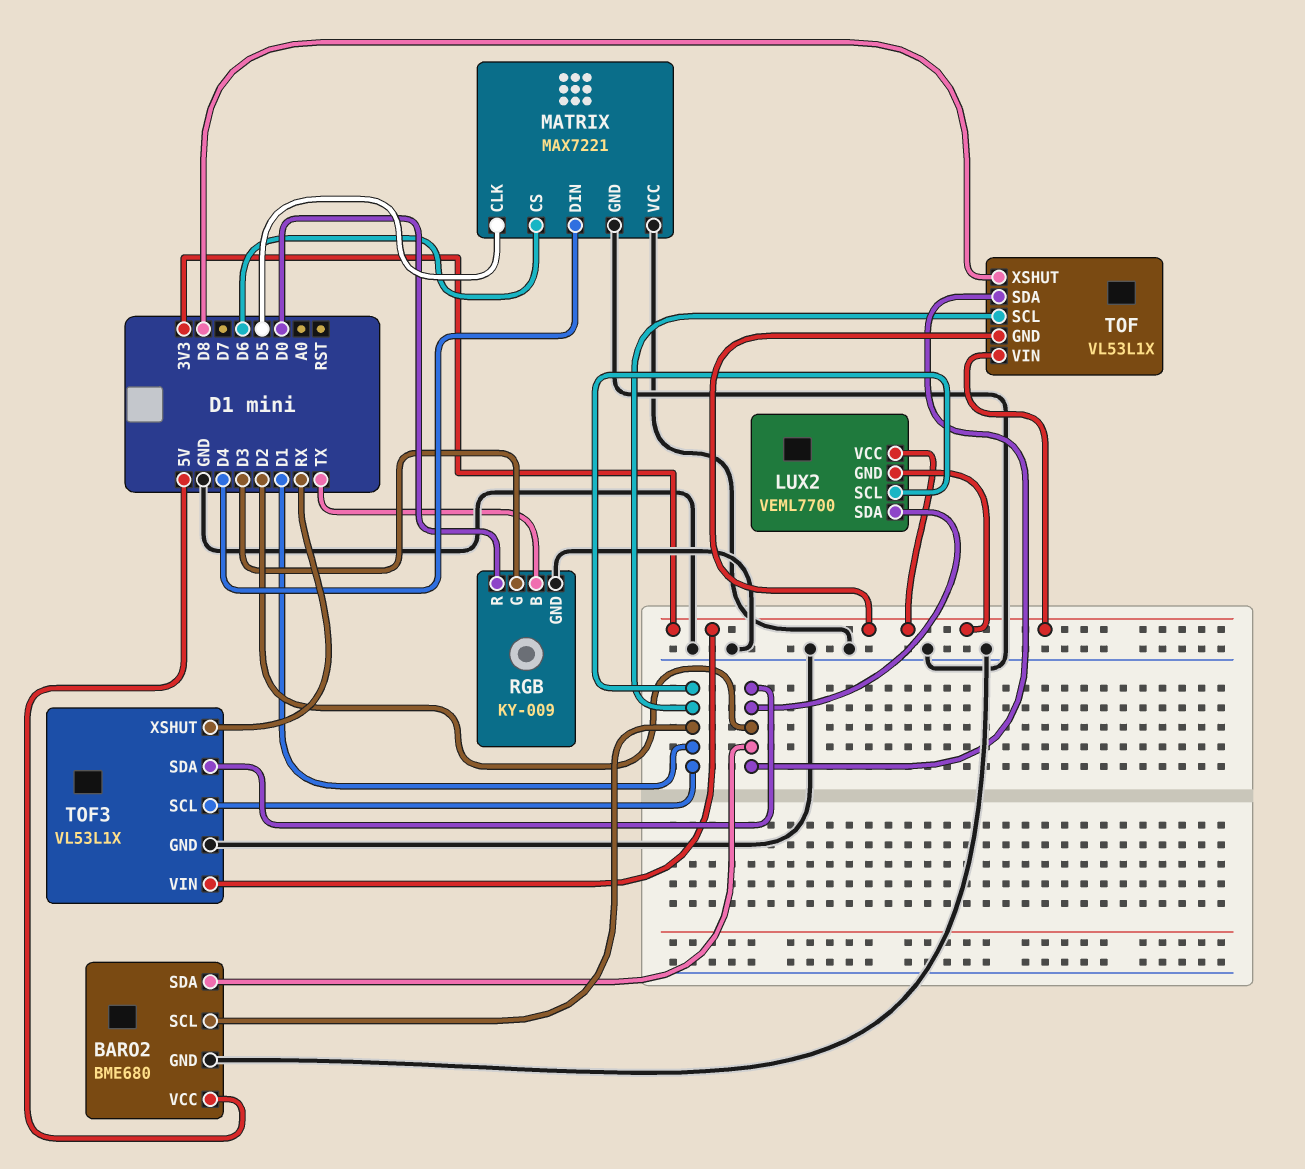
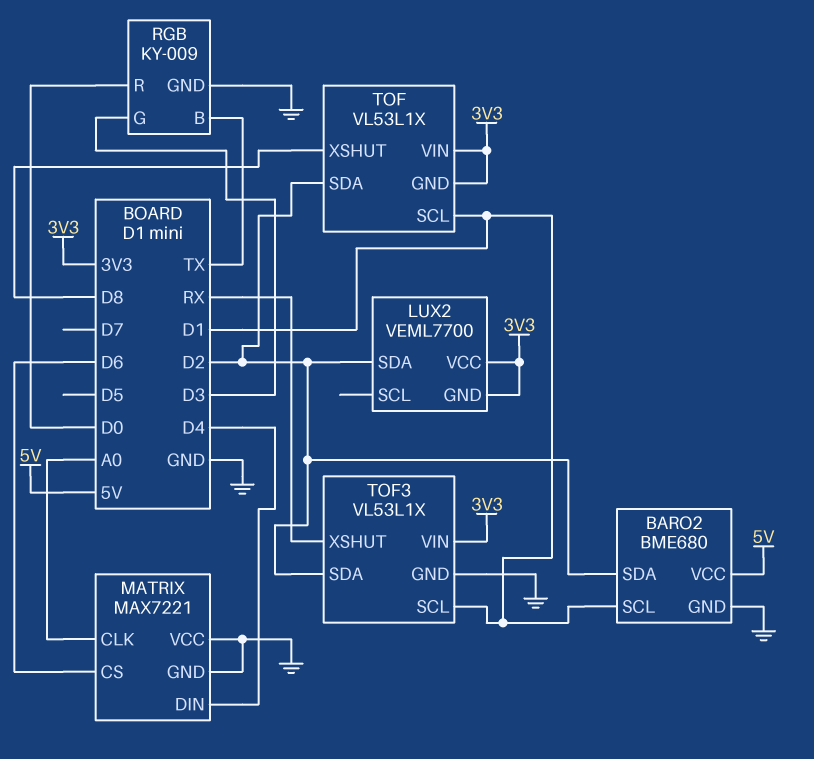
LUX2 pin SCL: D1 -> none
MATRIX pin CLK: D5 -> A0

